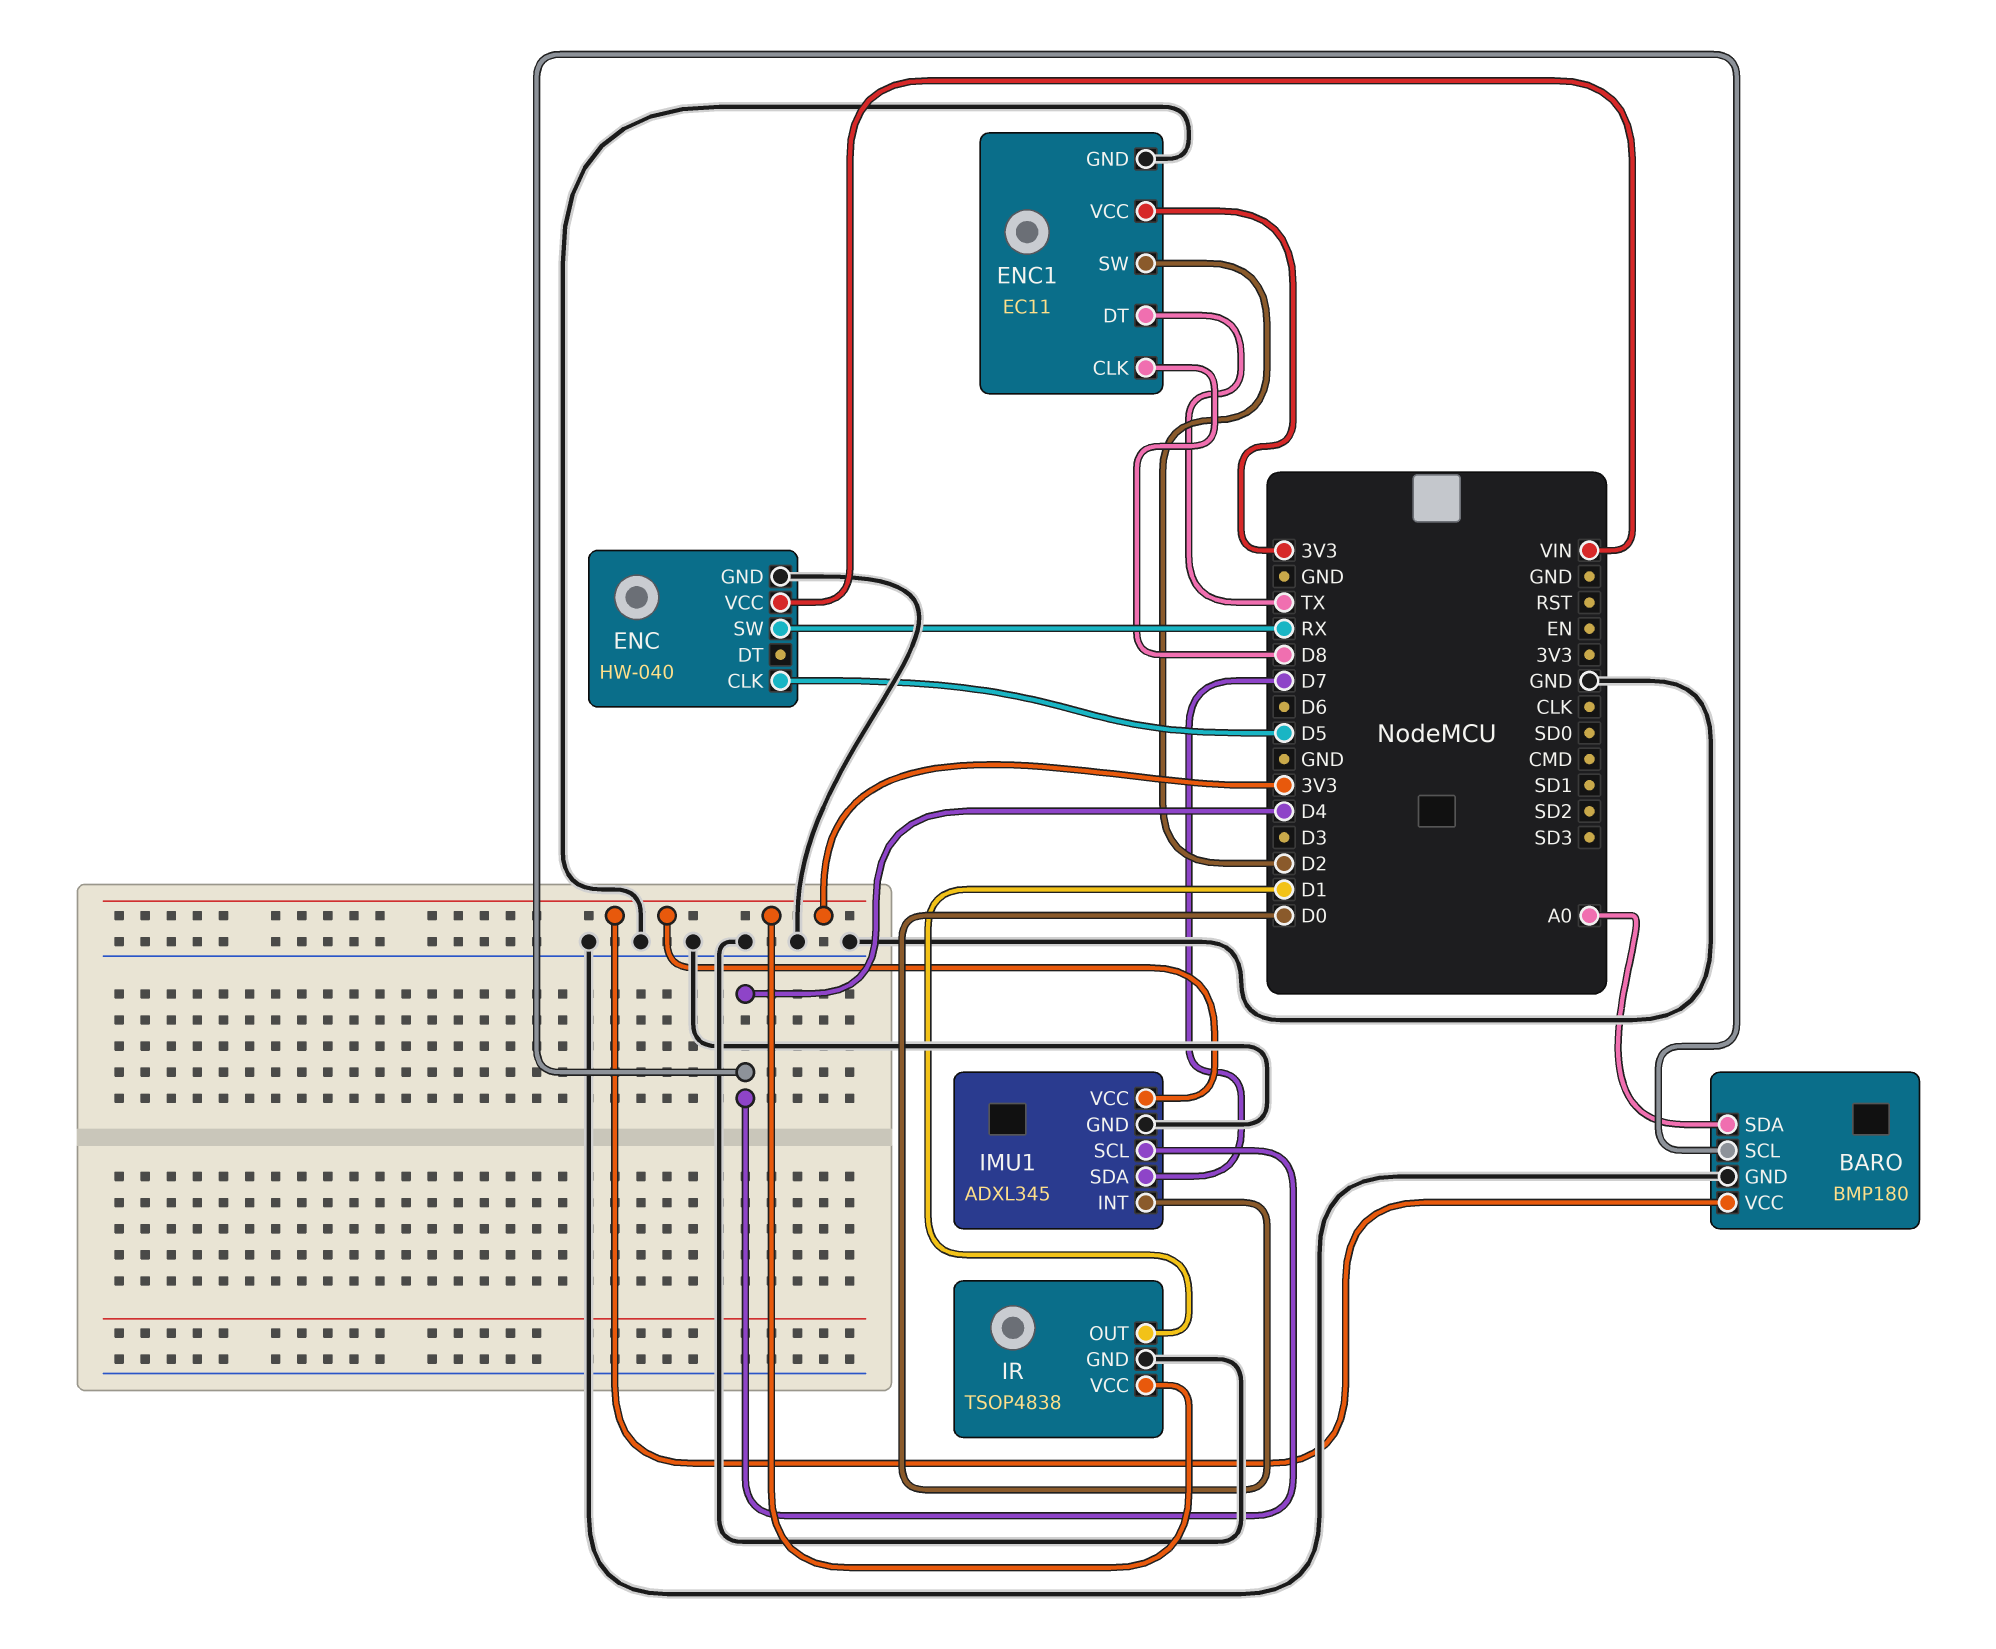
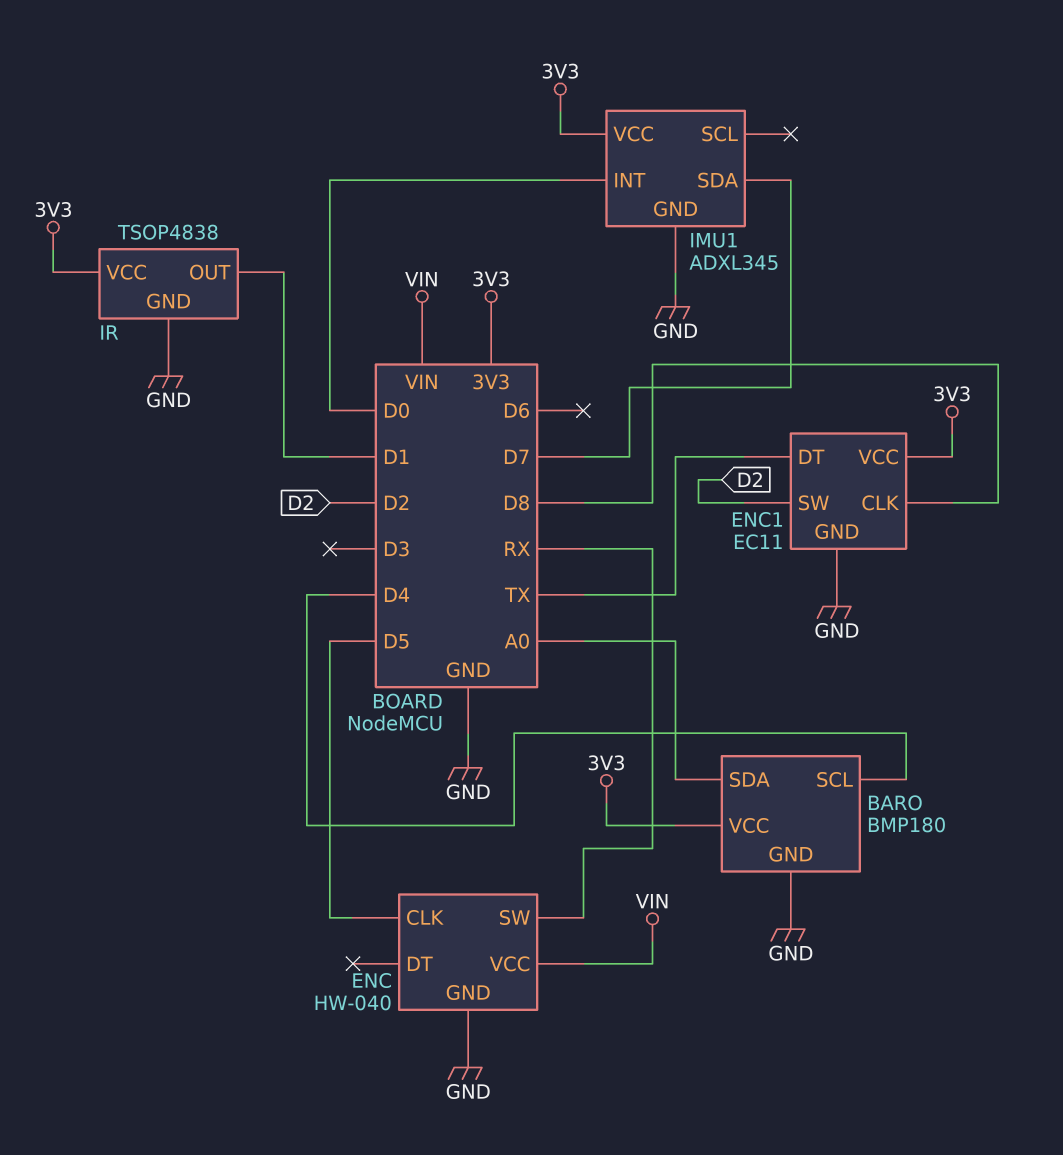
IMU1 pin SCL: D4 -> none

